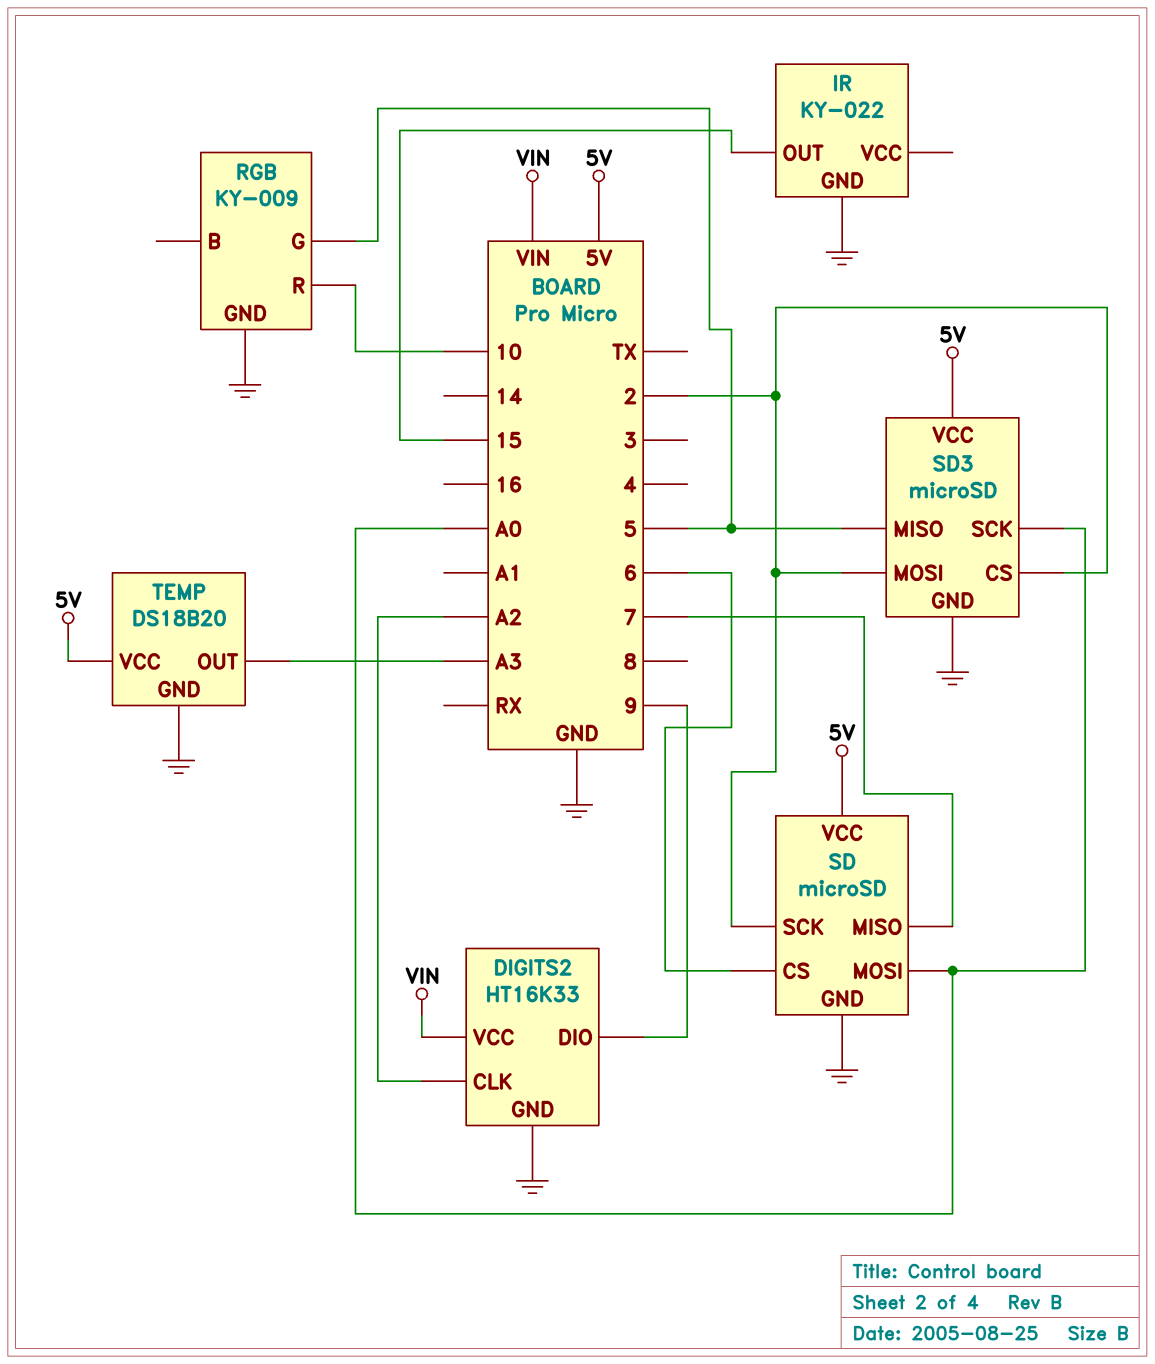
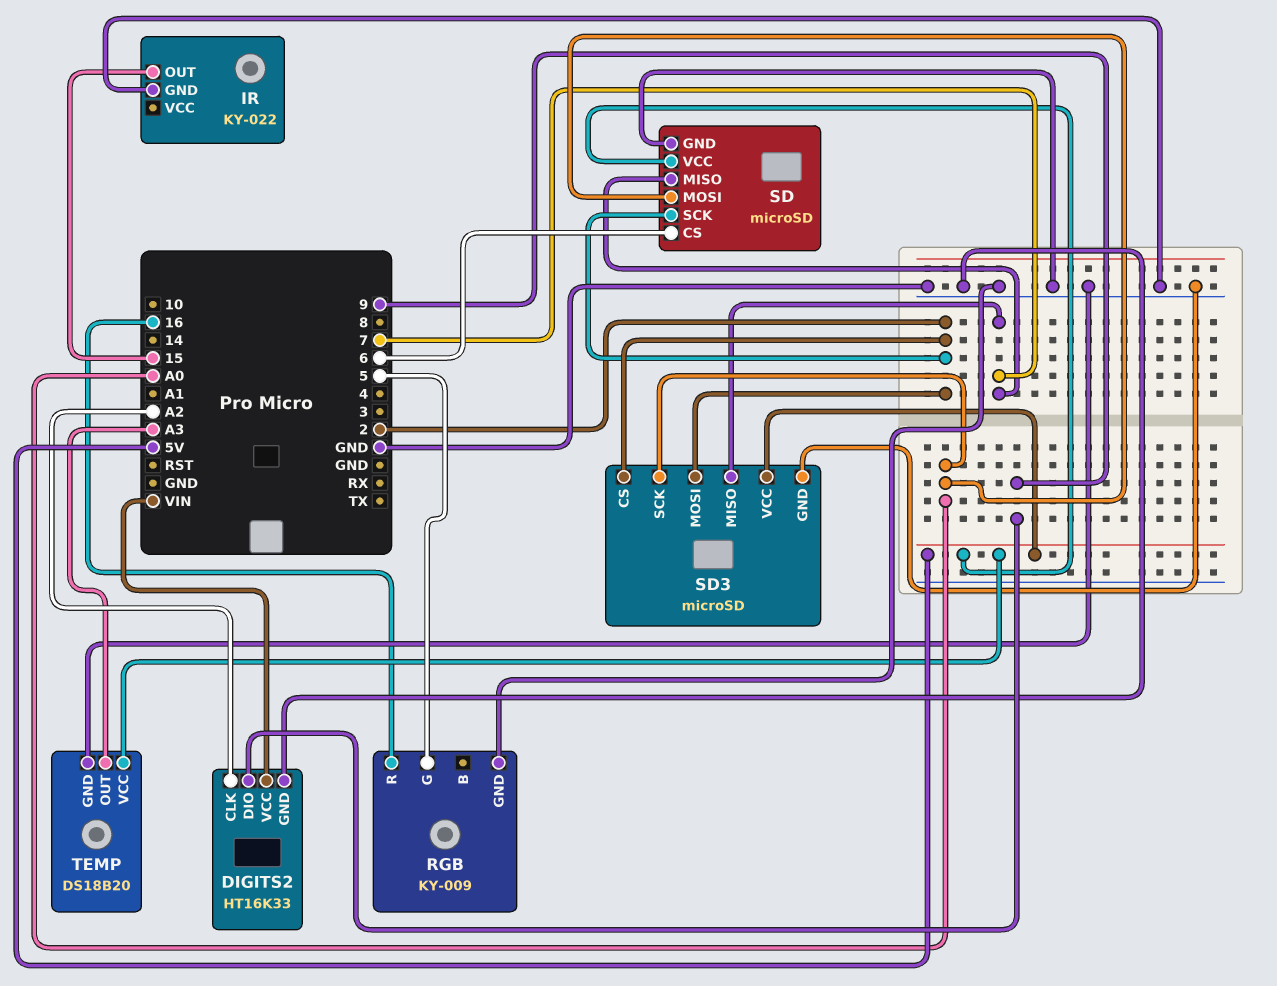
RGB pin R: 10 -> 16
SD3 pin MISO: 5 -> 7

